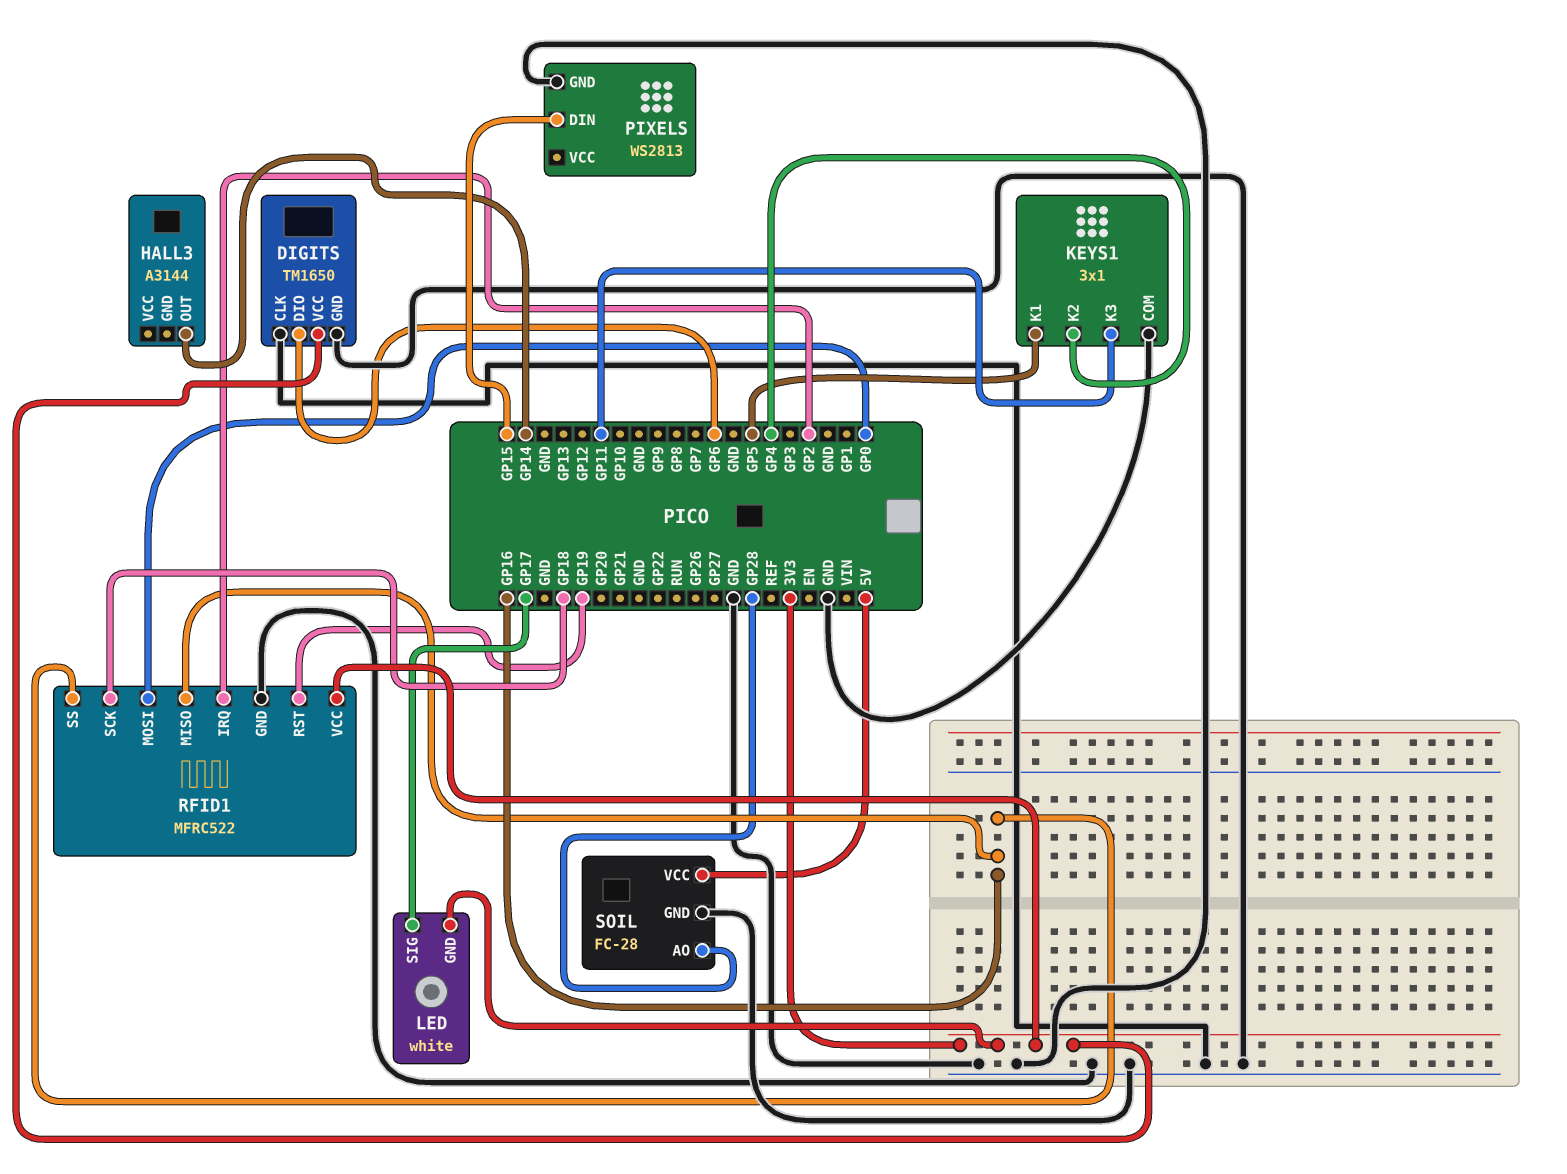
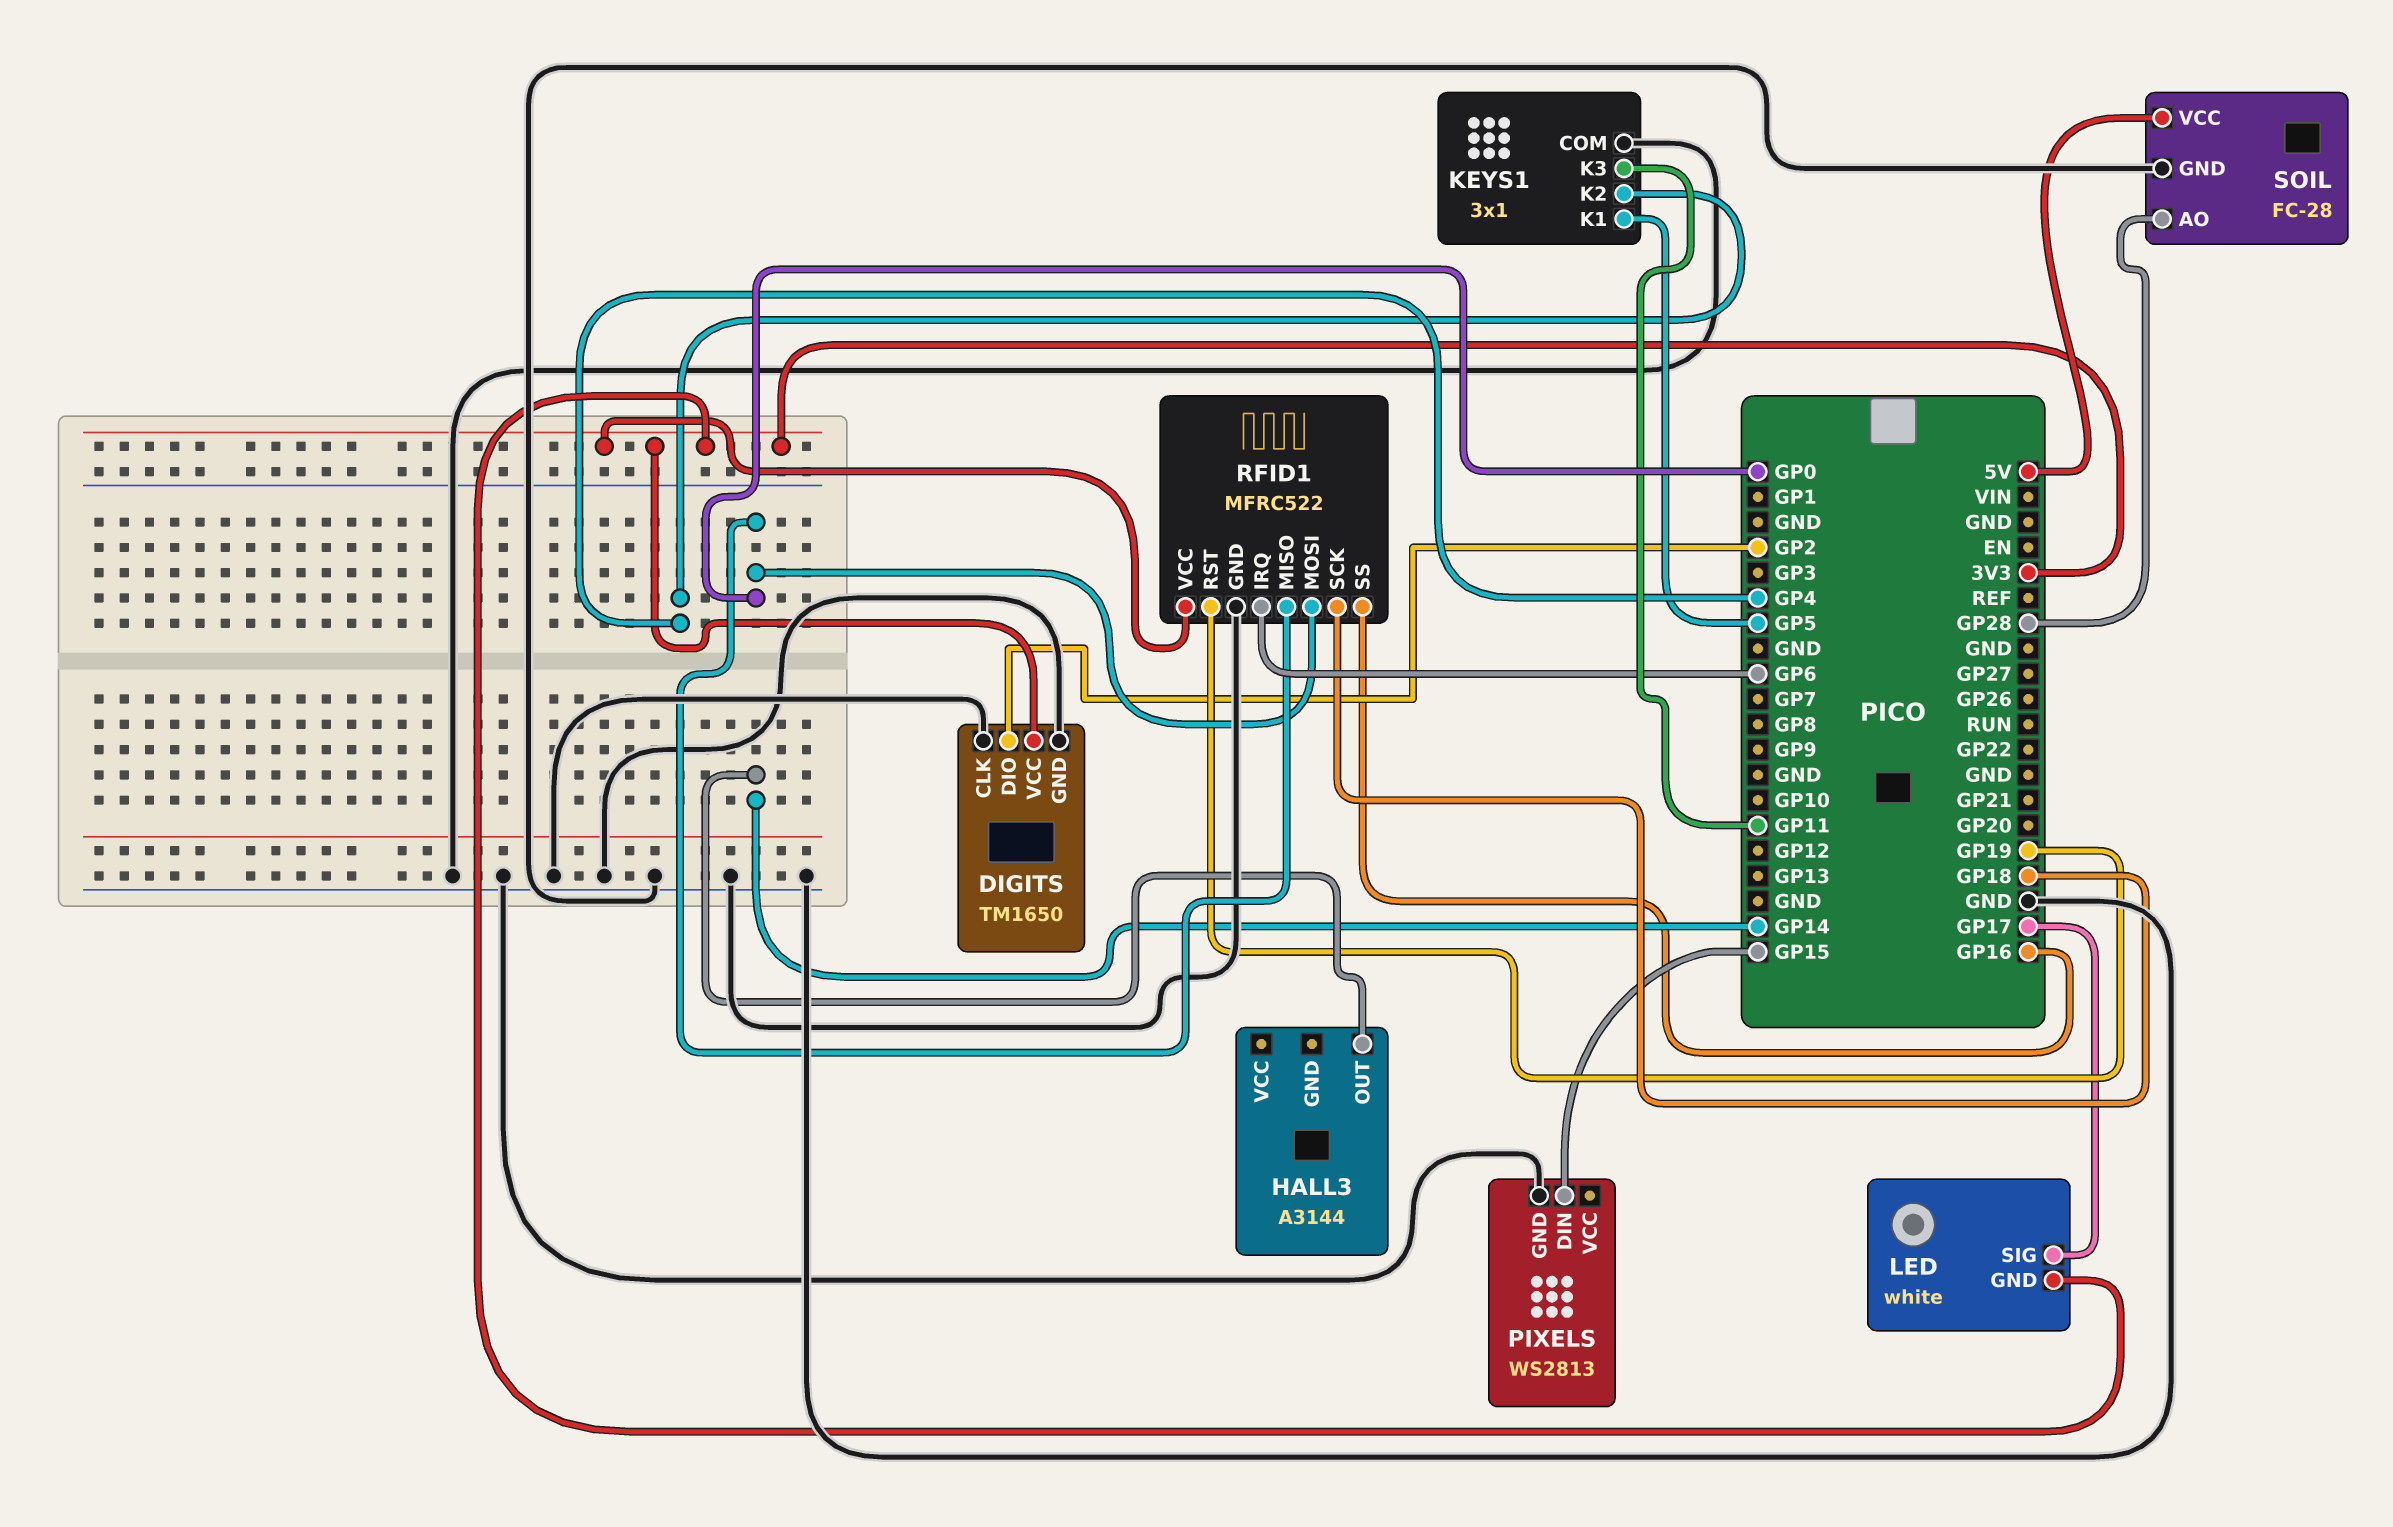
DIGITS pin DIO: GP6 -> GP2
RFID1 pin IRQ: GP2 -> GP6
RFID1 pin MISO: GP16 -> GP0

